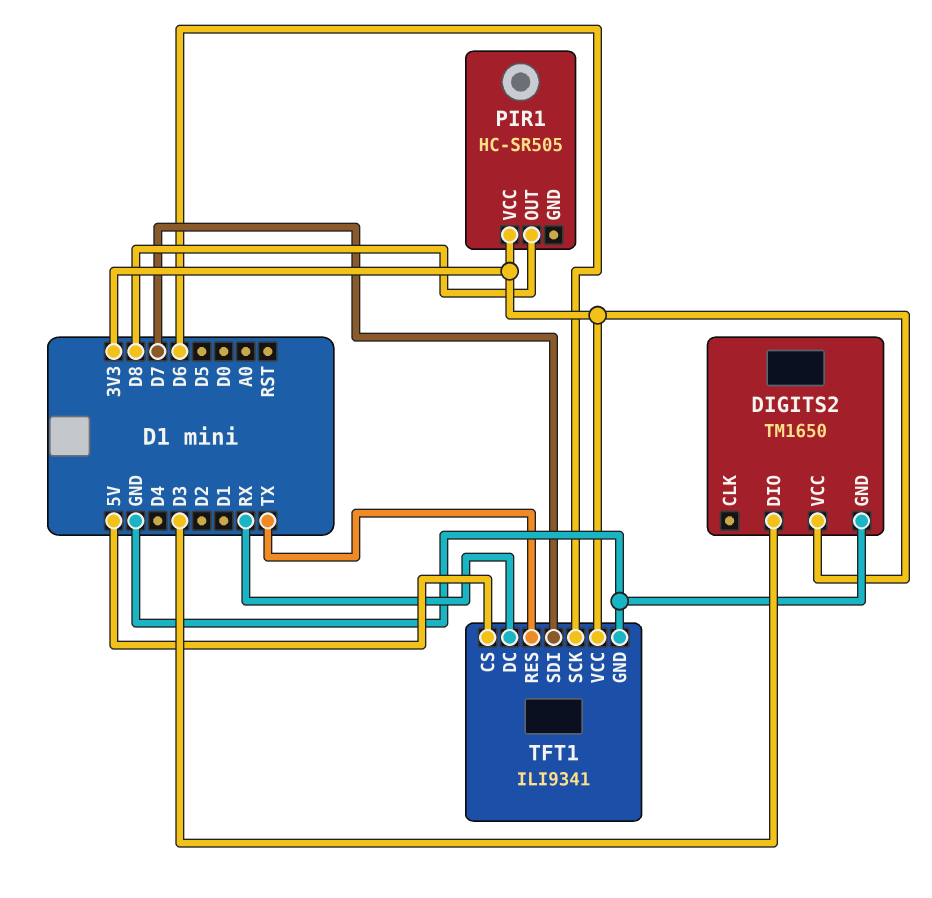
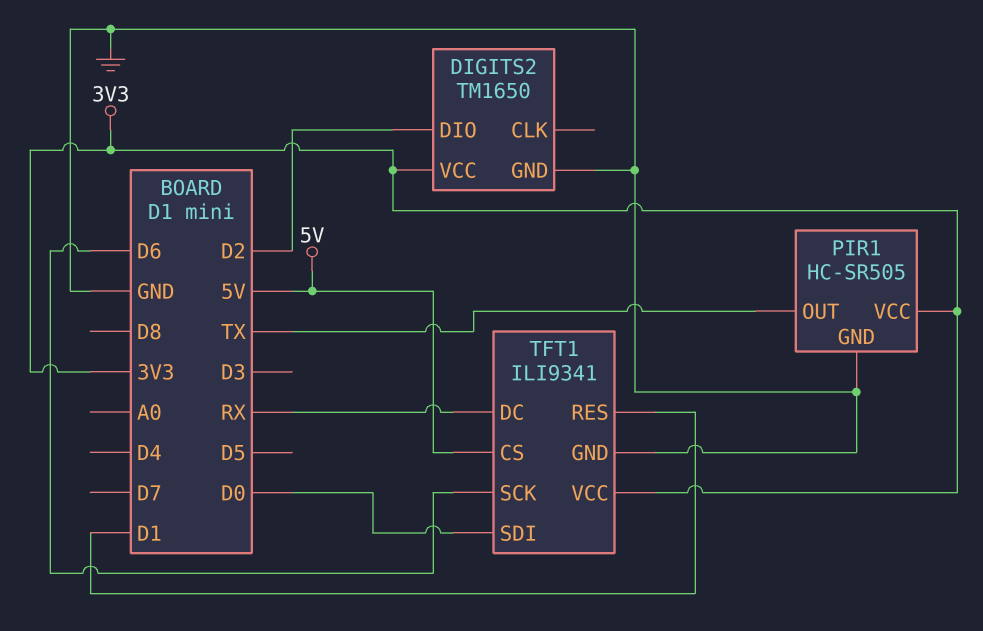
DIGITS2 pin DIO: D3 -> D2
PIR1 pin GND: none -> GND
PIR1 pin OUT: D8 -> TX
TFT1 pin RES: TX -> D1
TFT1 pin SDI: D7 -> D0

